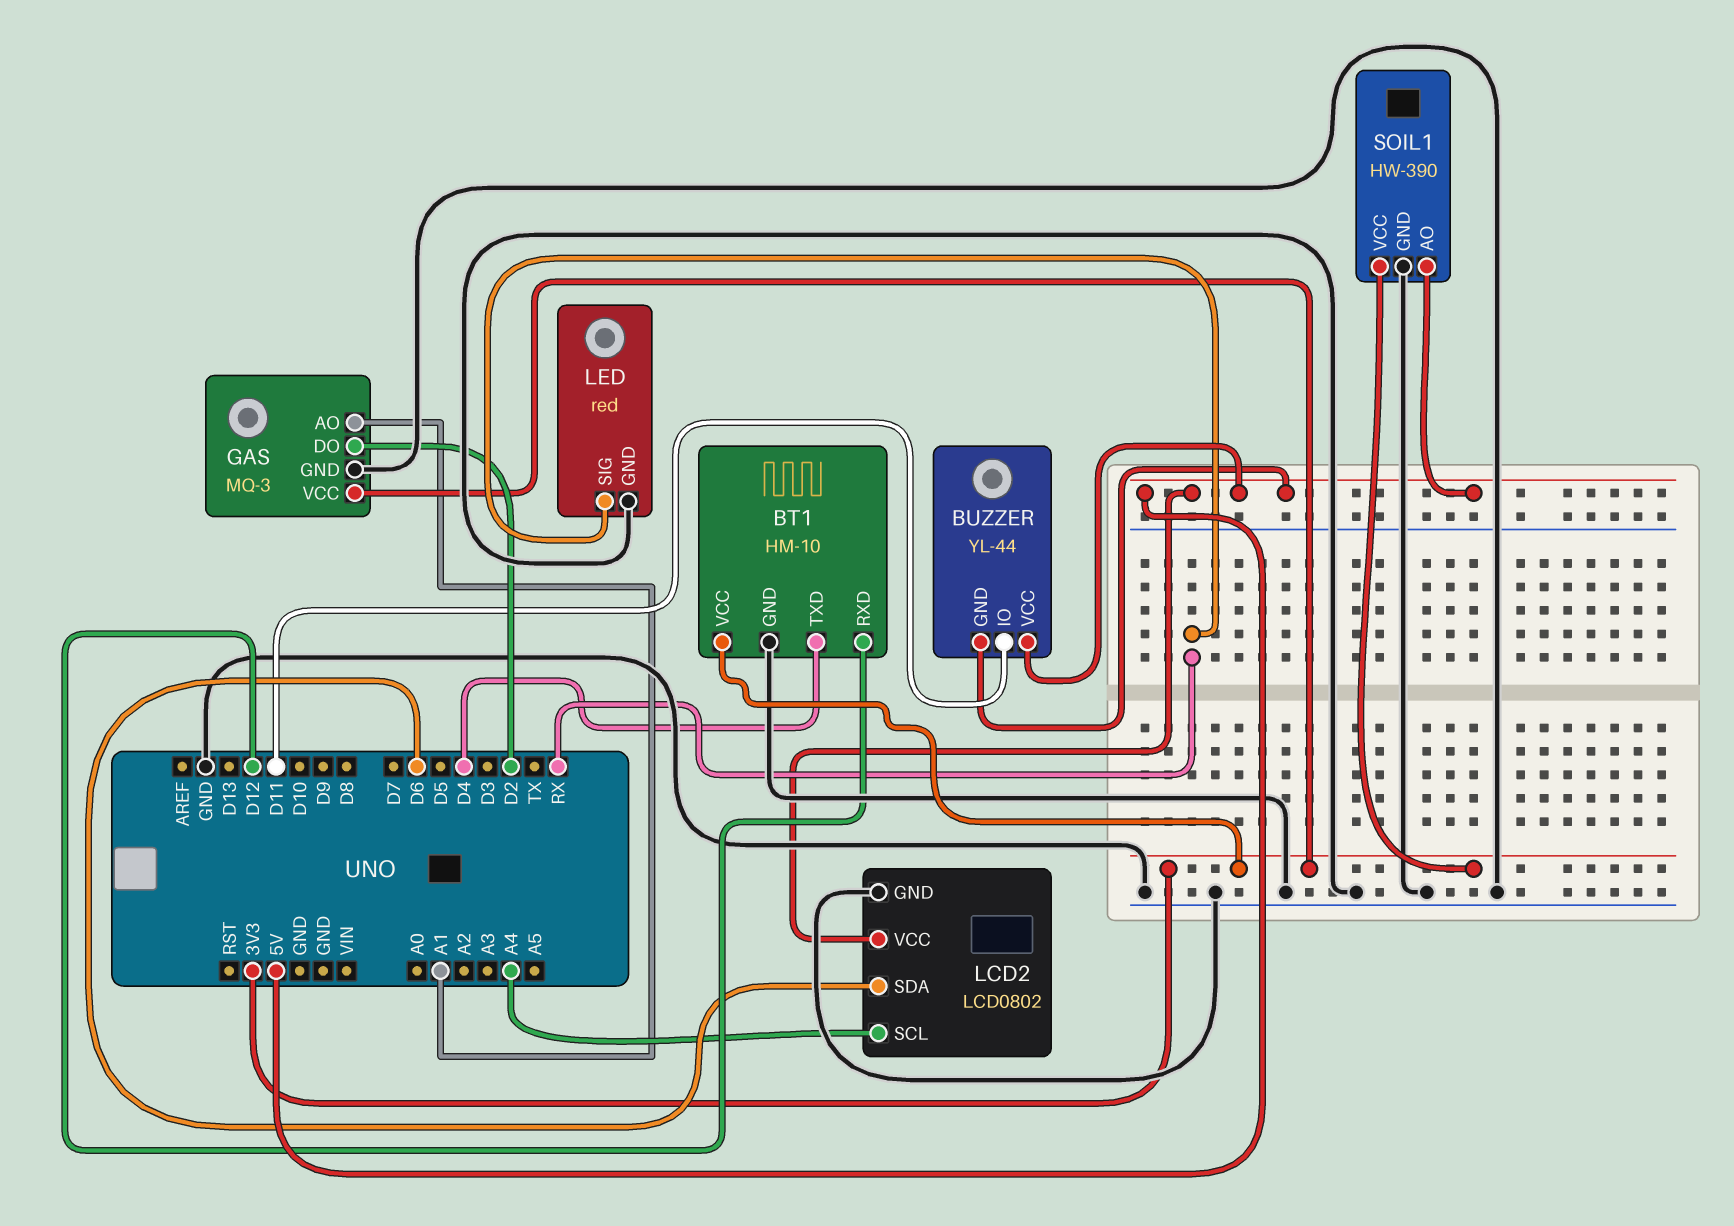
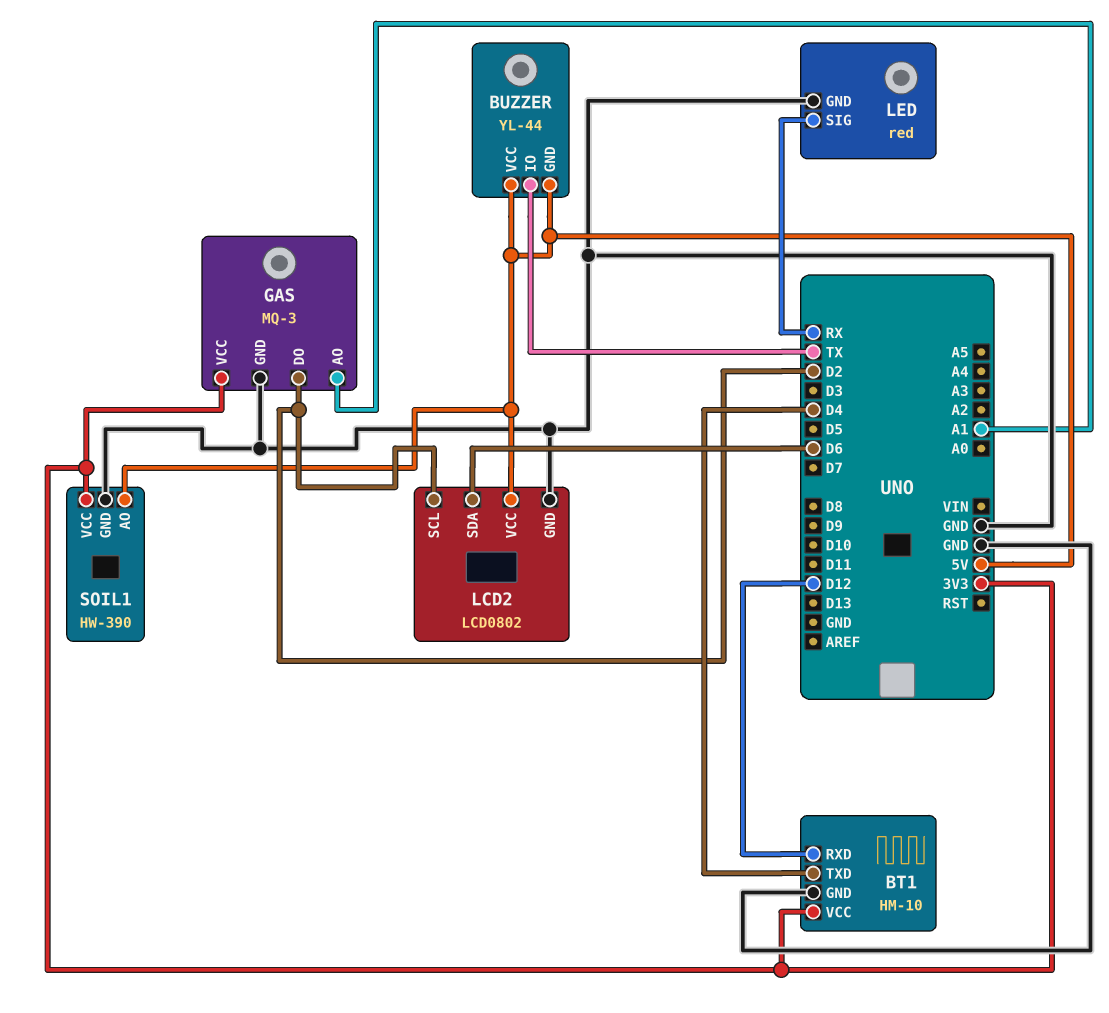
BUZZER pin IO: D11 -> TX
LCD2 pin SCL: A4 -> D2

